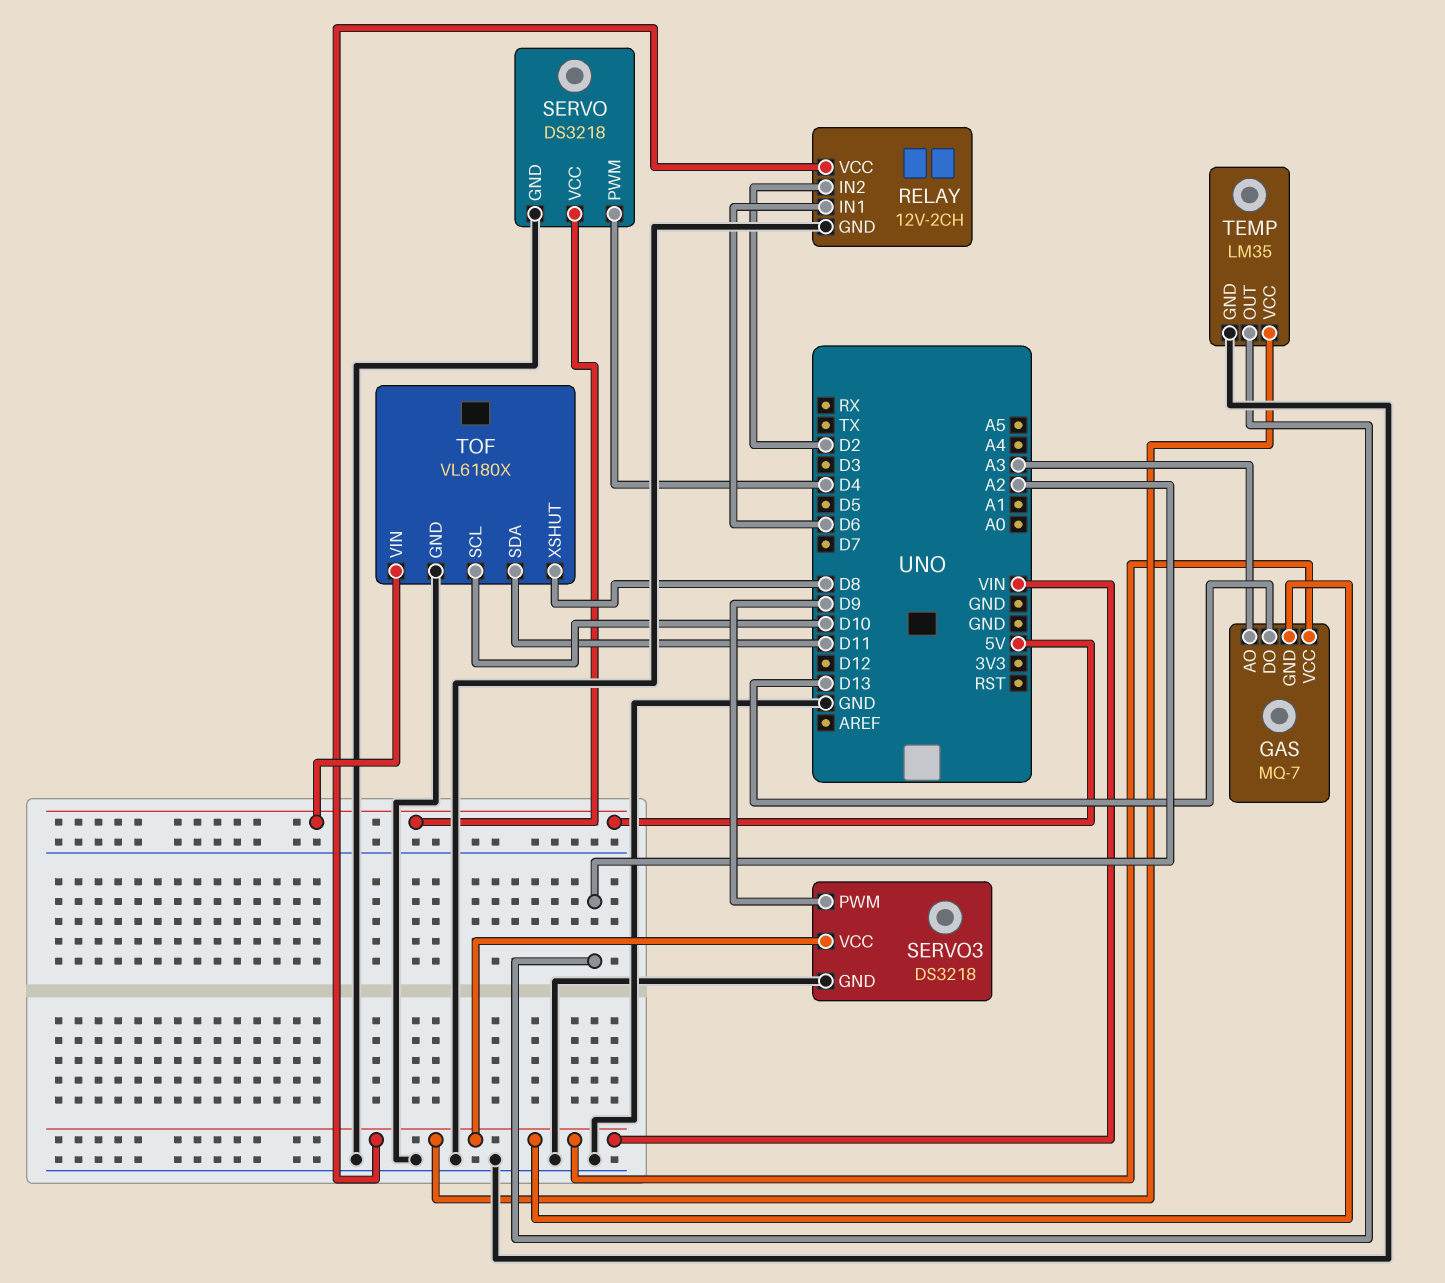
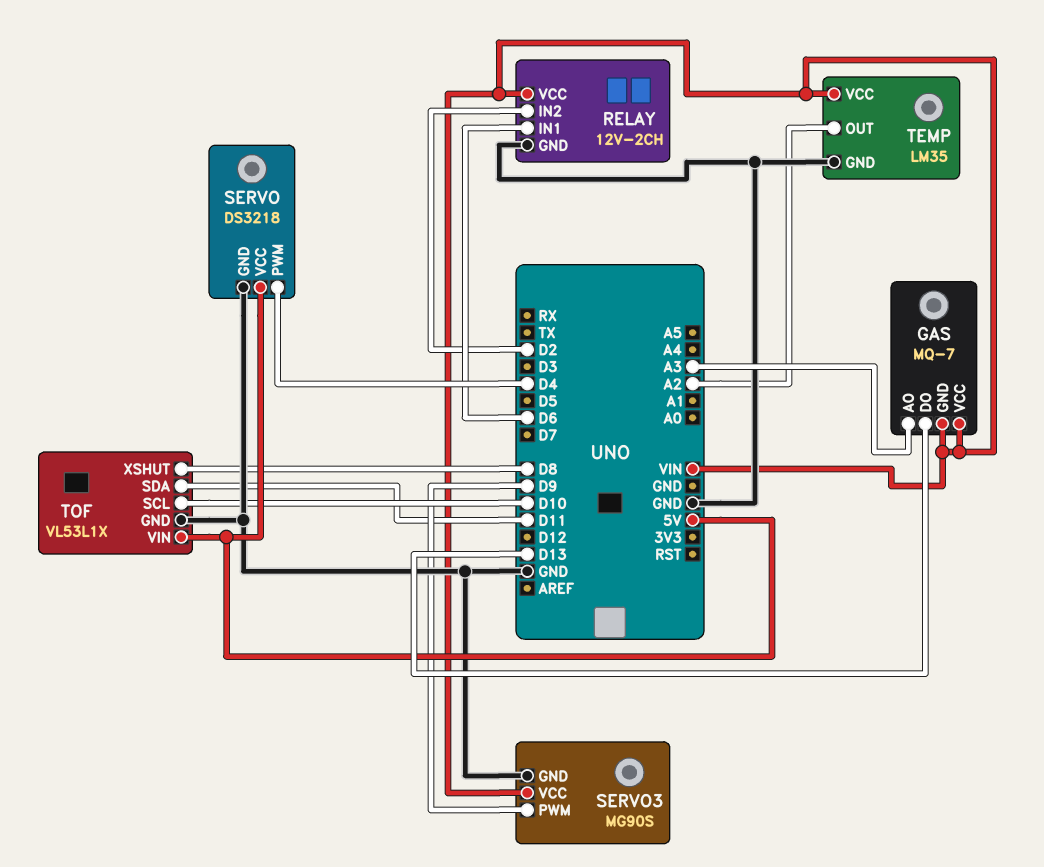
SERVO3: DS3218 -> MG90S
TOF: VL6180X -> VL53L1X

